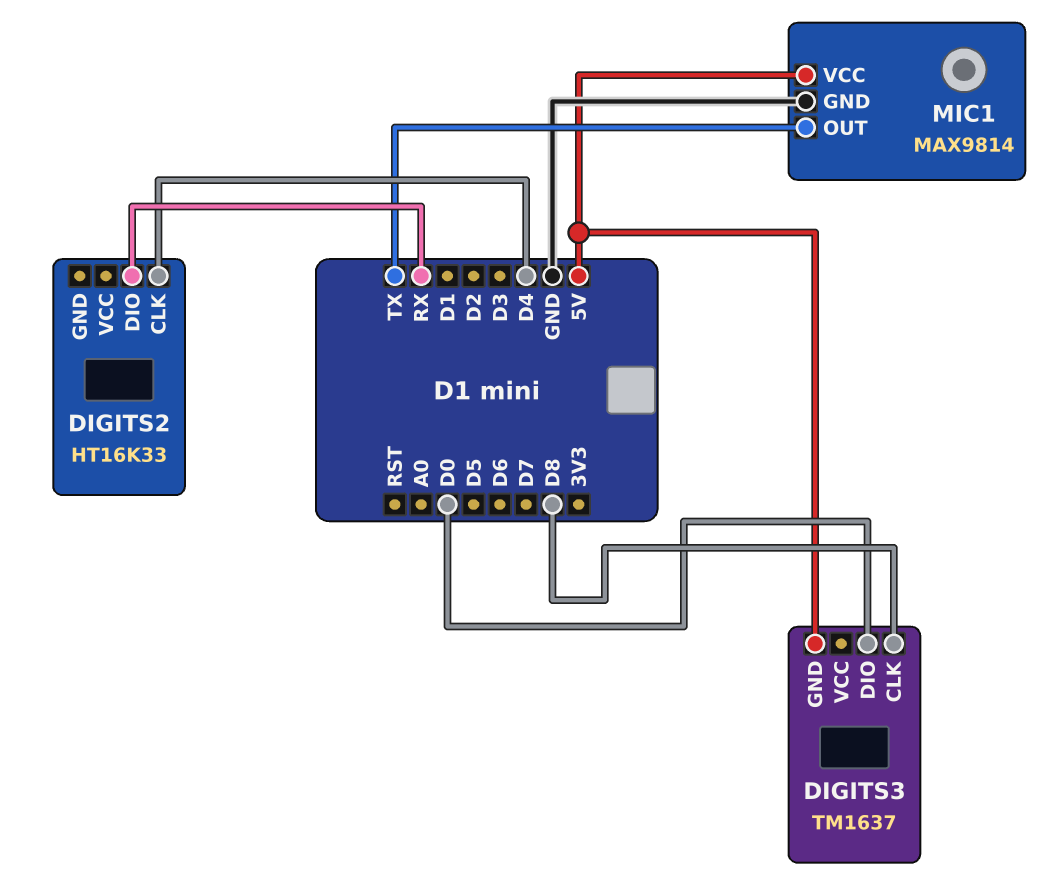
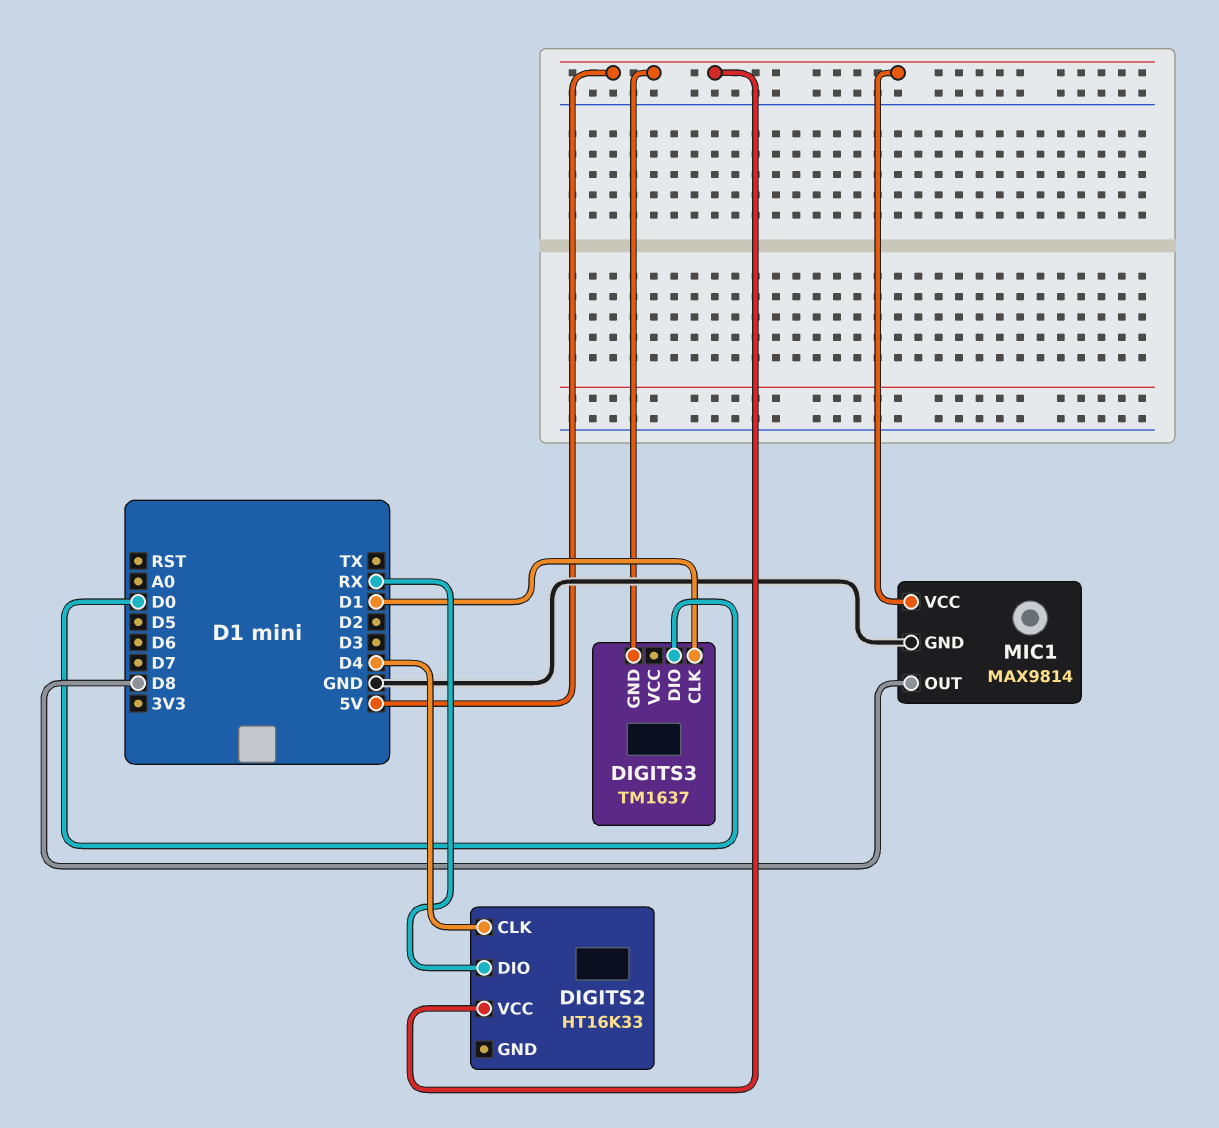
DIGITS2 pin VCC: none -> 5V
DIGITS3 pin CLK: D8 -> D1
MIC1 pin OUT: TX -> D8

